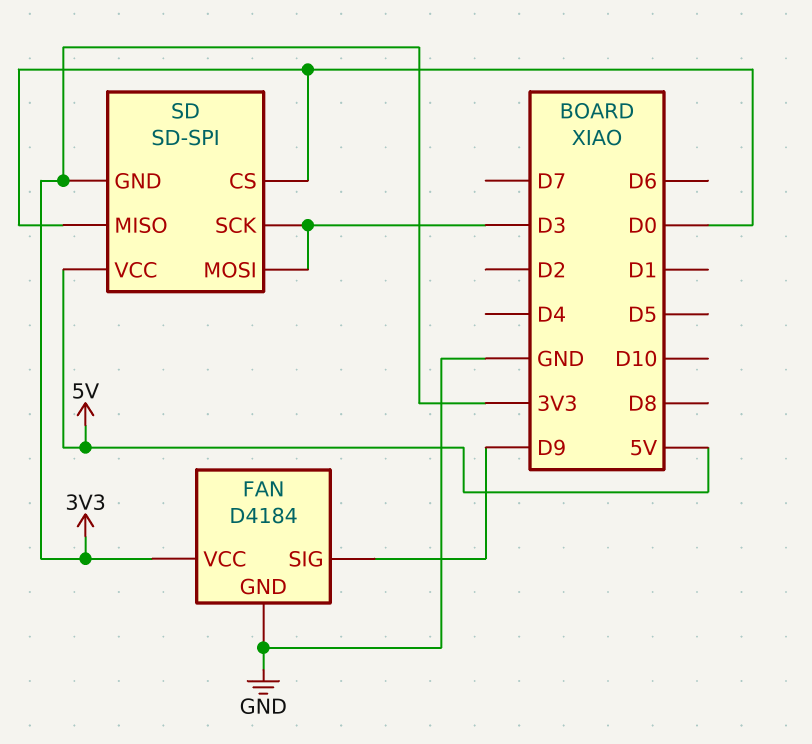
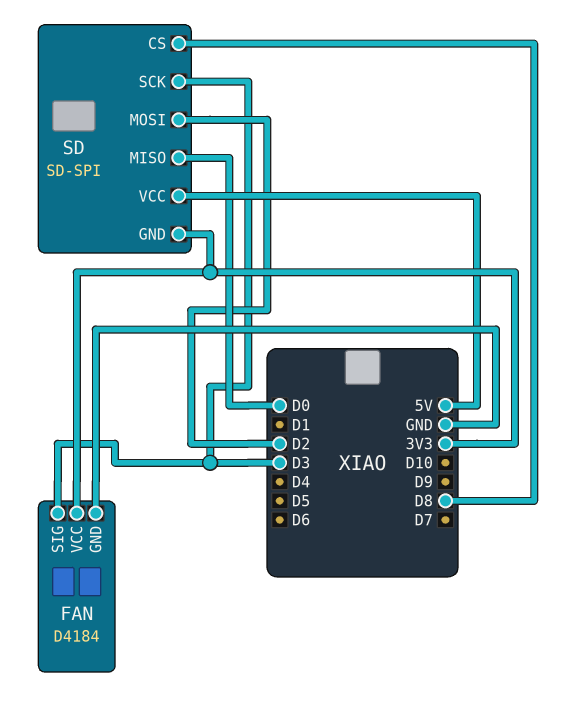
FAN pin SIG: D9 -> D3
SD pin CS: D0 -> D8
SD pin MOSI: D3 -> D2

